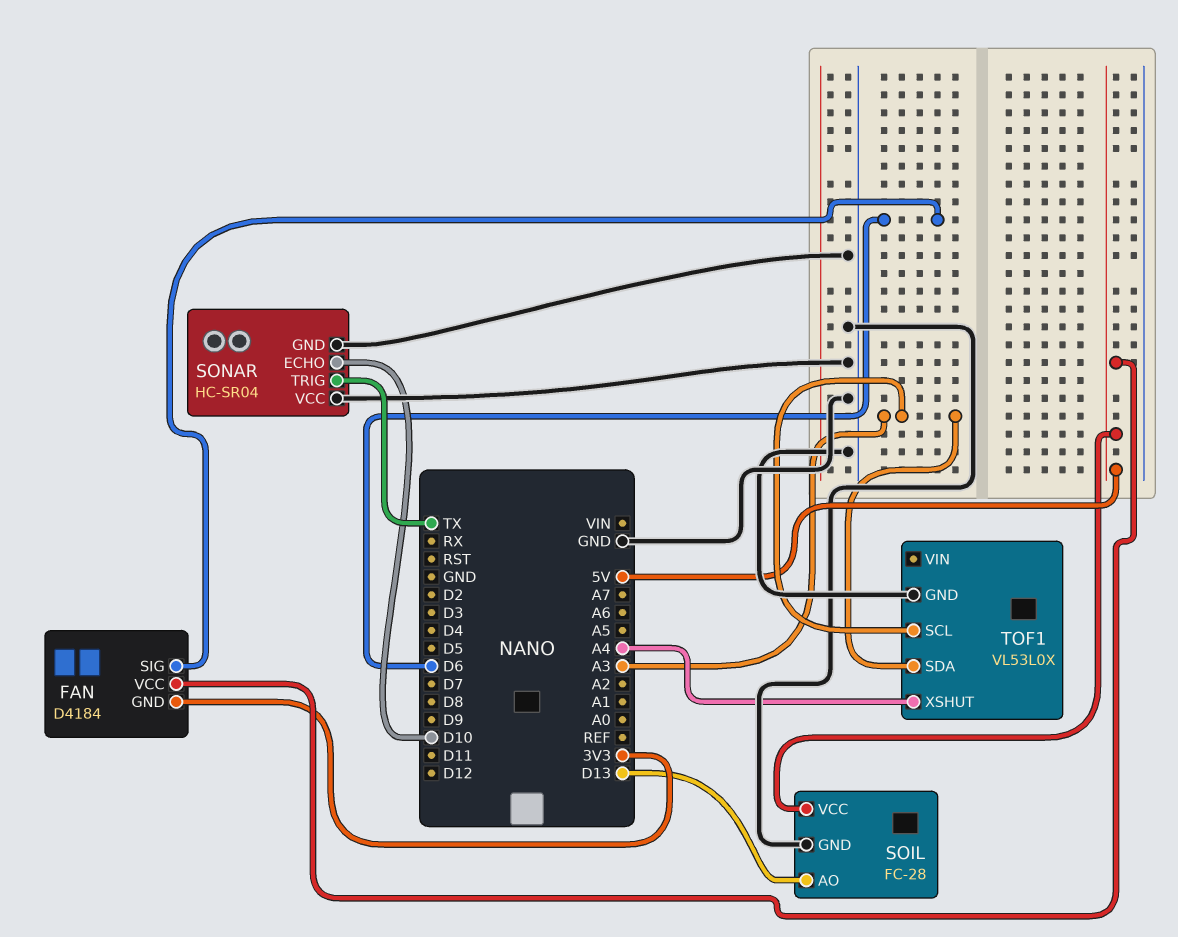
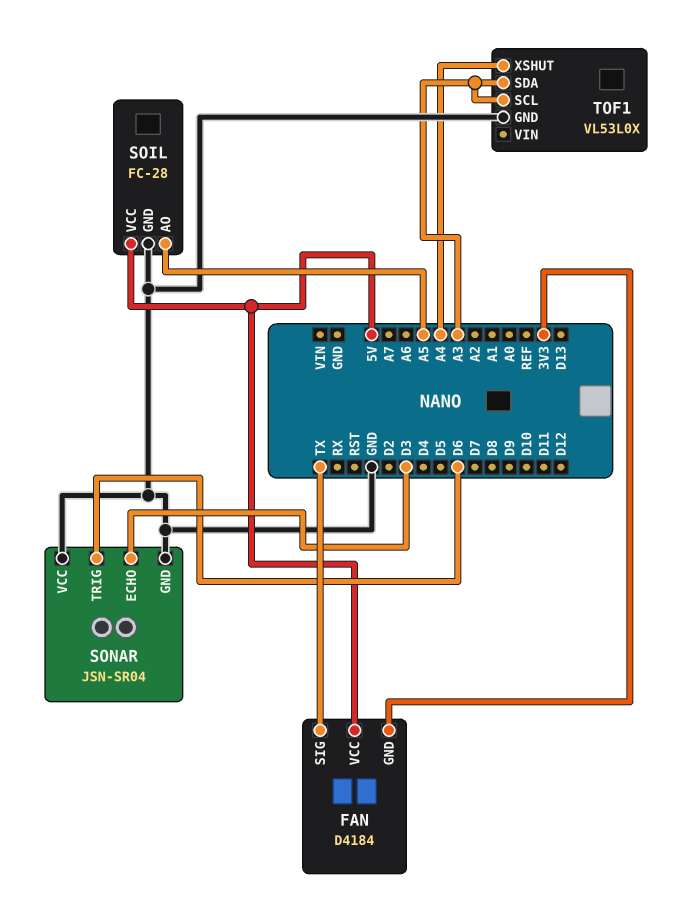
FAN pin SIG: D6 -> TX
SOIL pin AO: D13 -> A5
SONAR: HC-SR04 -> JSN-SR04
SONAR pin ECHO: D10 -> D3
SONAR pin TRIG: TX -> D6

